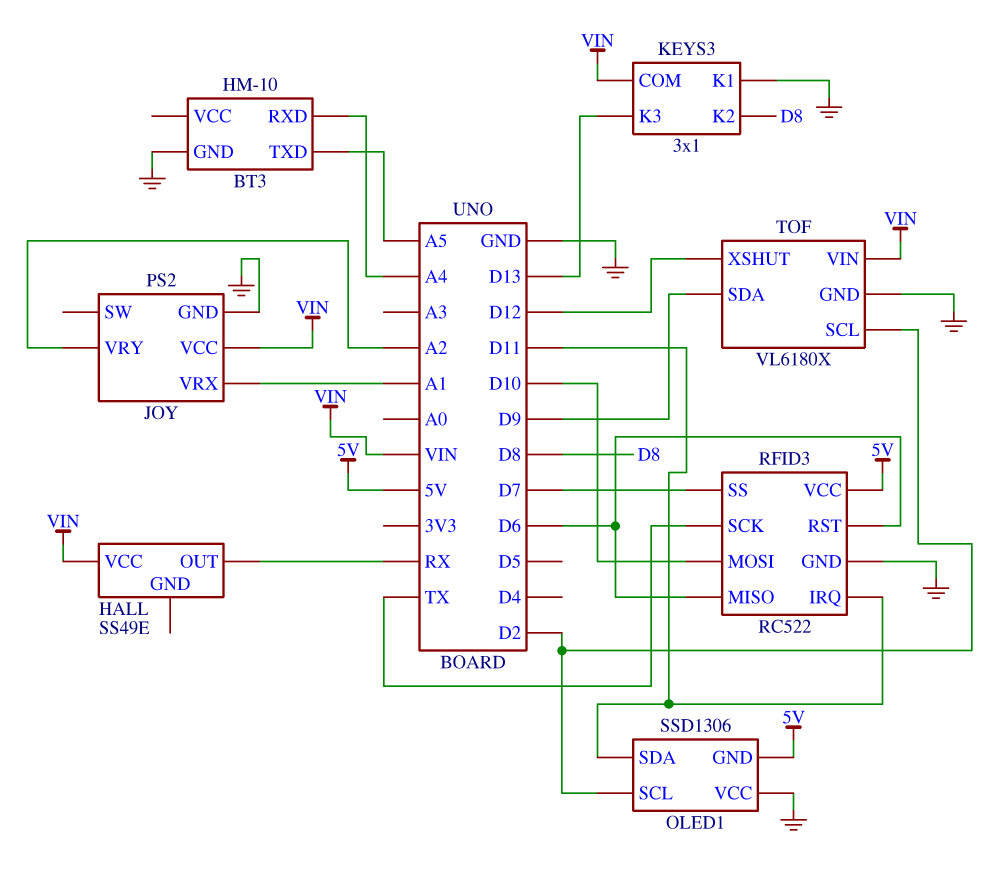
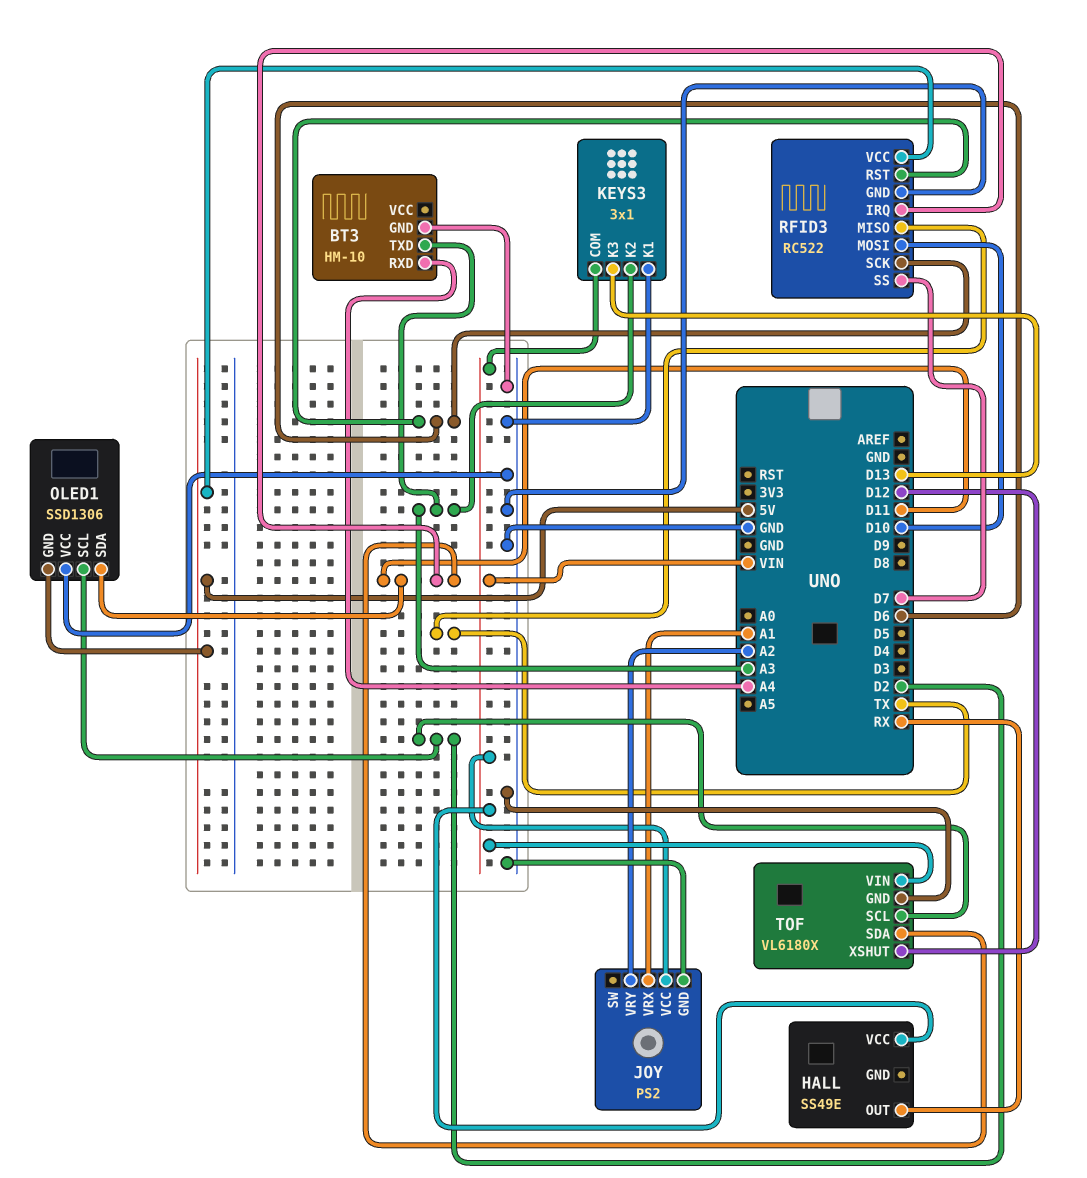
BT3 pin TXD: A5 -> A3
KEYS3 pin K2: D8 -> A3
RFID3 pin MISO: D6 -> TX
RFID3 pin SCK: TX -> D6
TOF pin SDA: D9 -> D11

